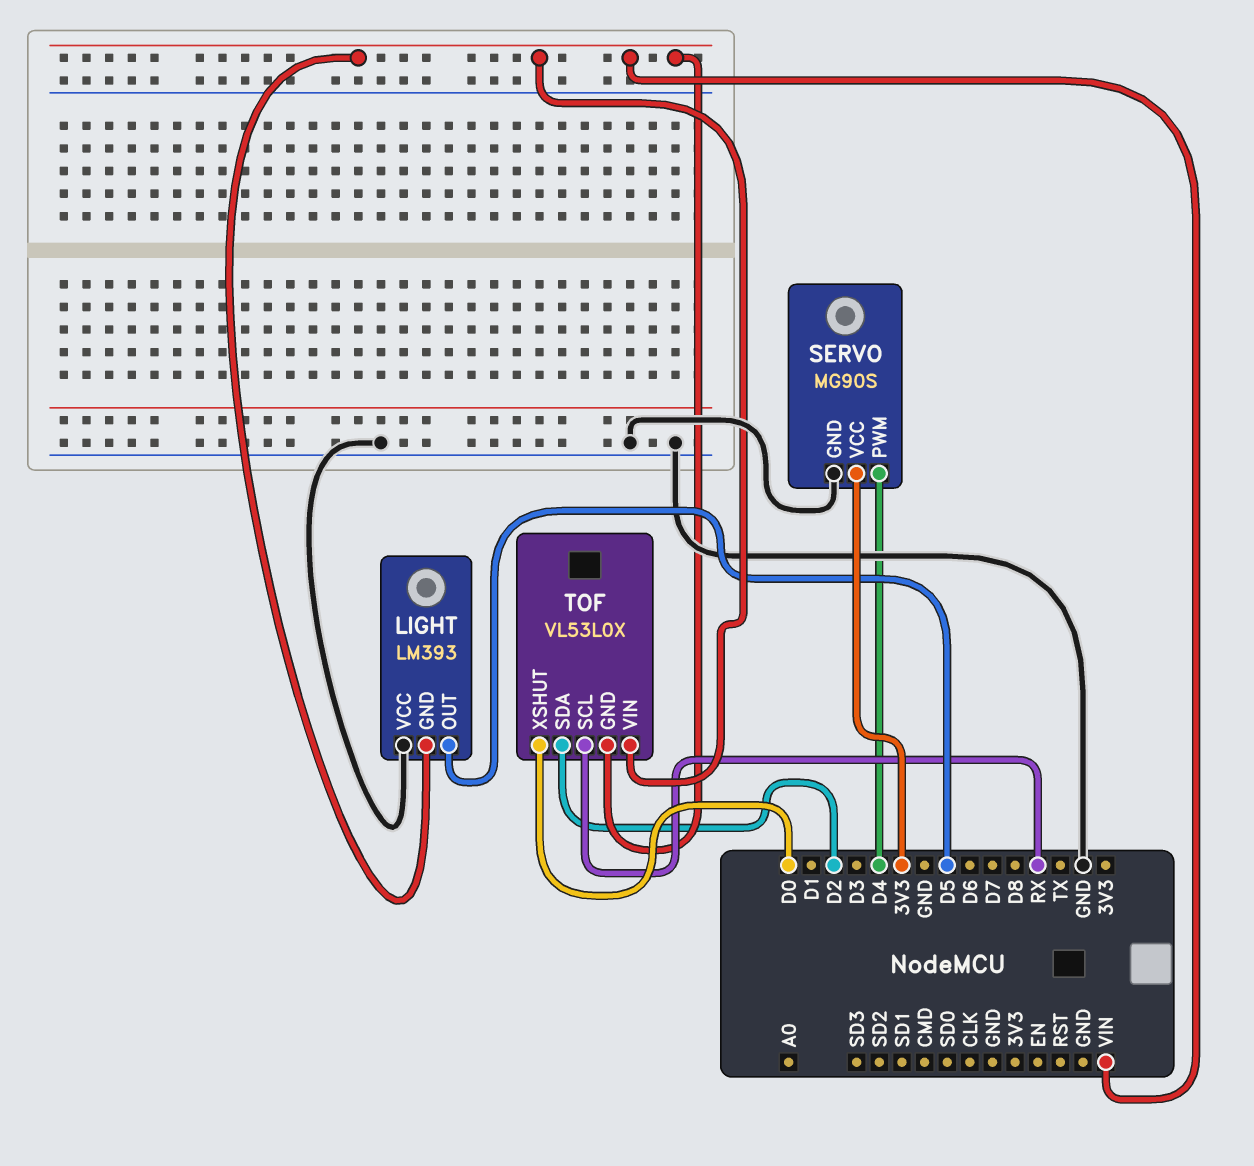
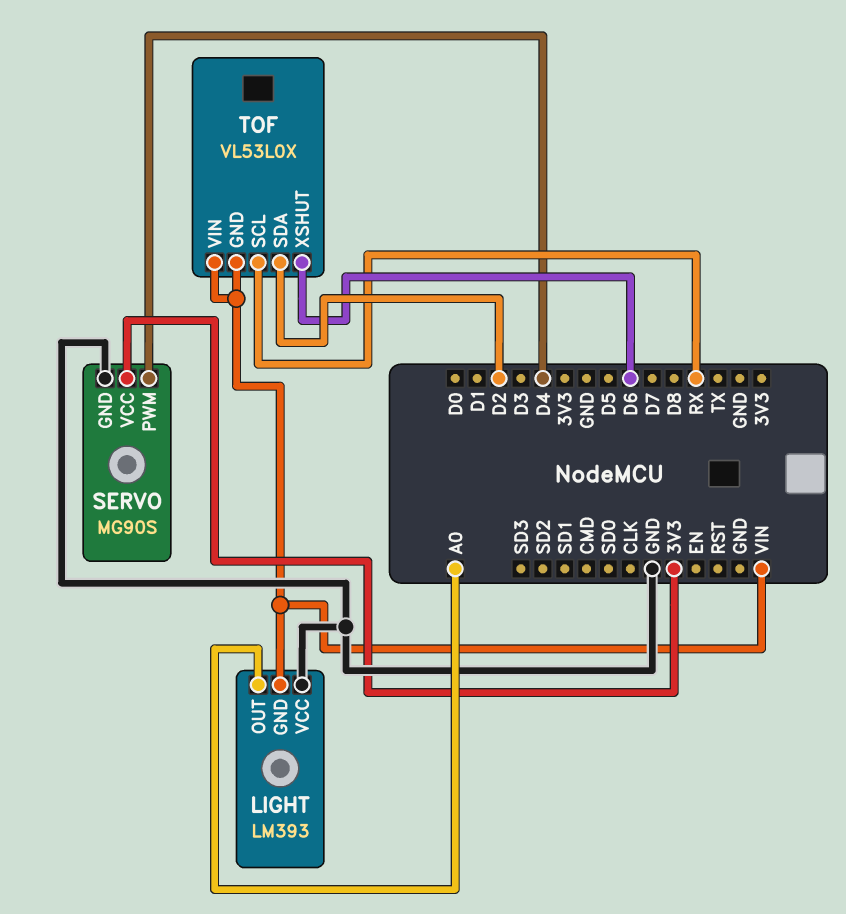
LIGHT pin OUT: D5 -> A0
TOF pin XSHUT: D0 -> D6

